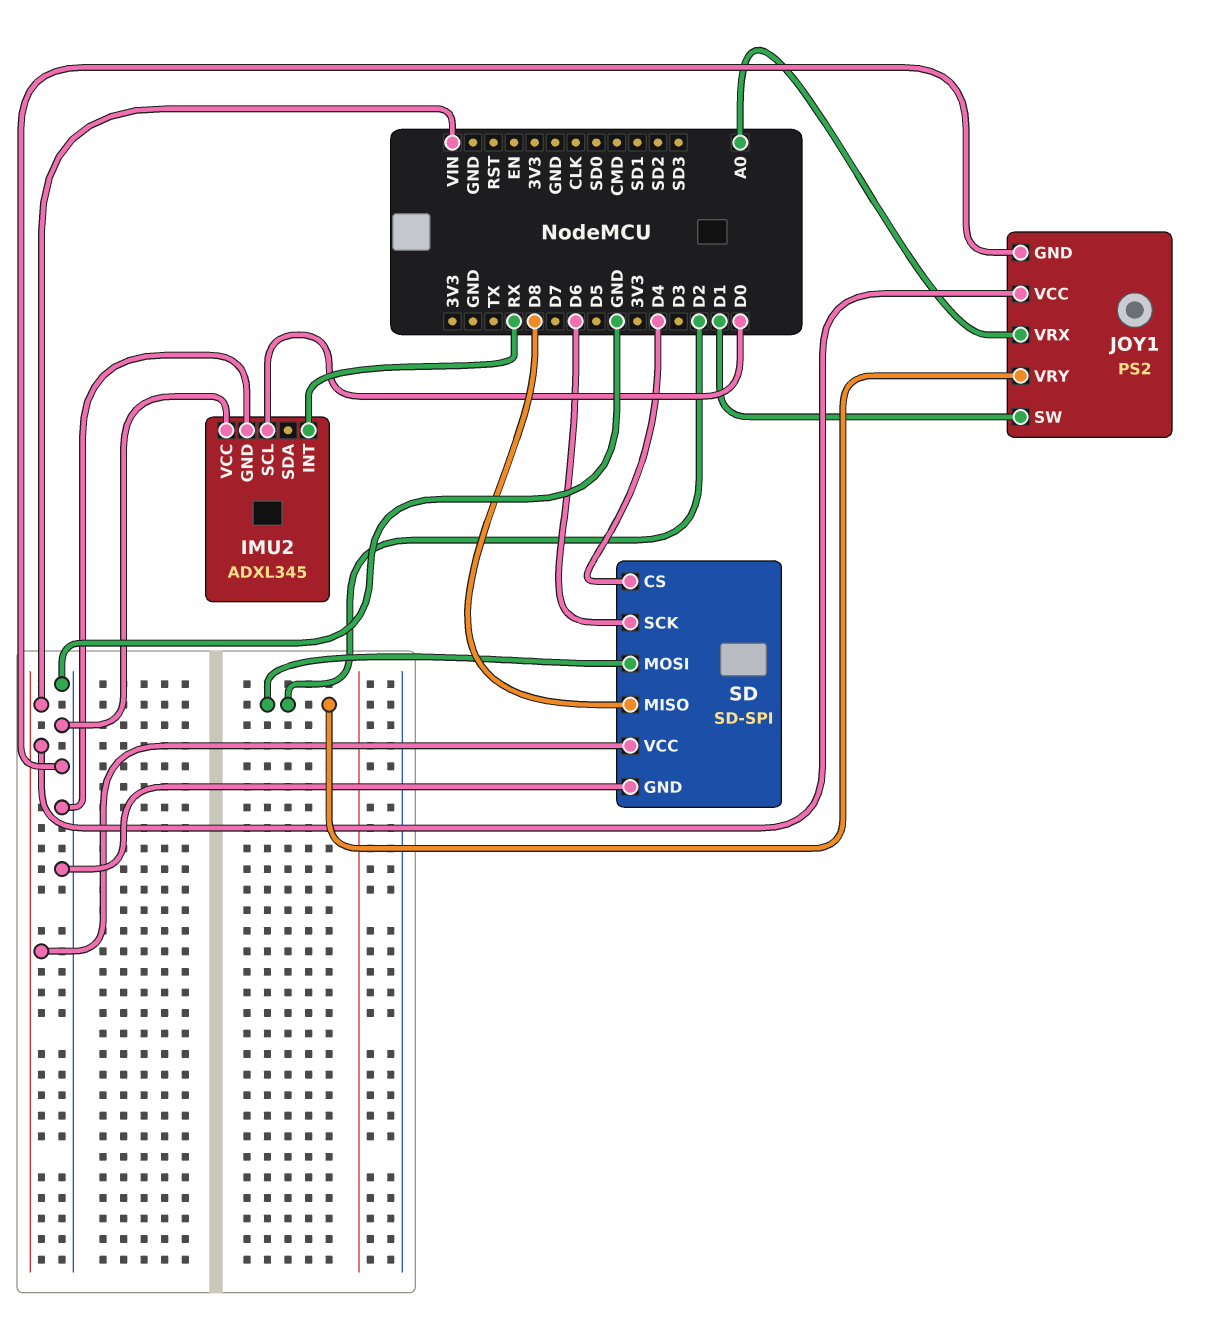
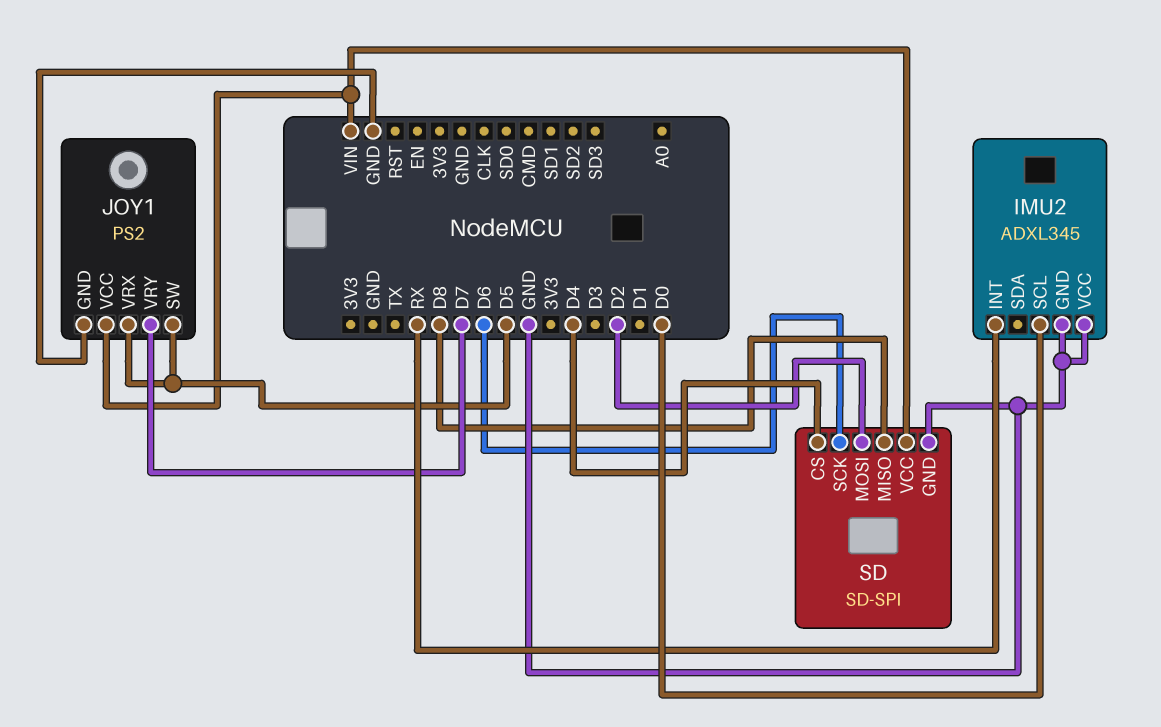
JOY1 pin SW: D1 -> D5
JOY1 pin VRX: A0 -> D5
JOY1 pin VRY: D2 -> D7

